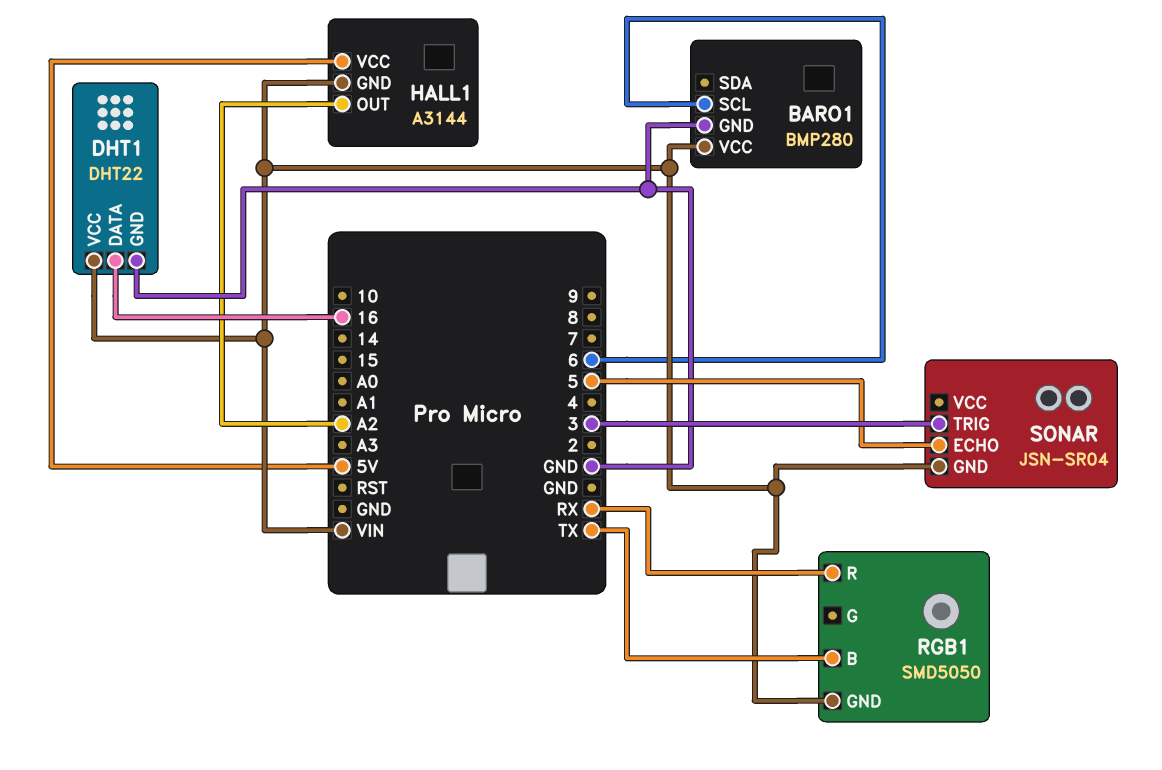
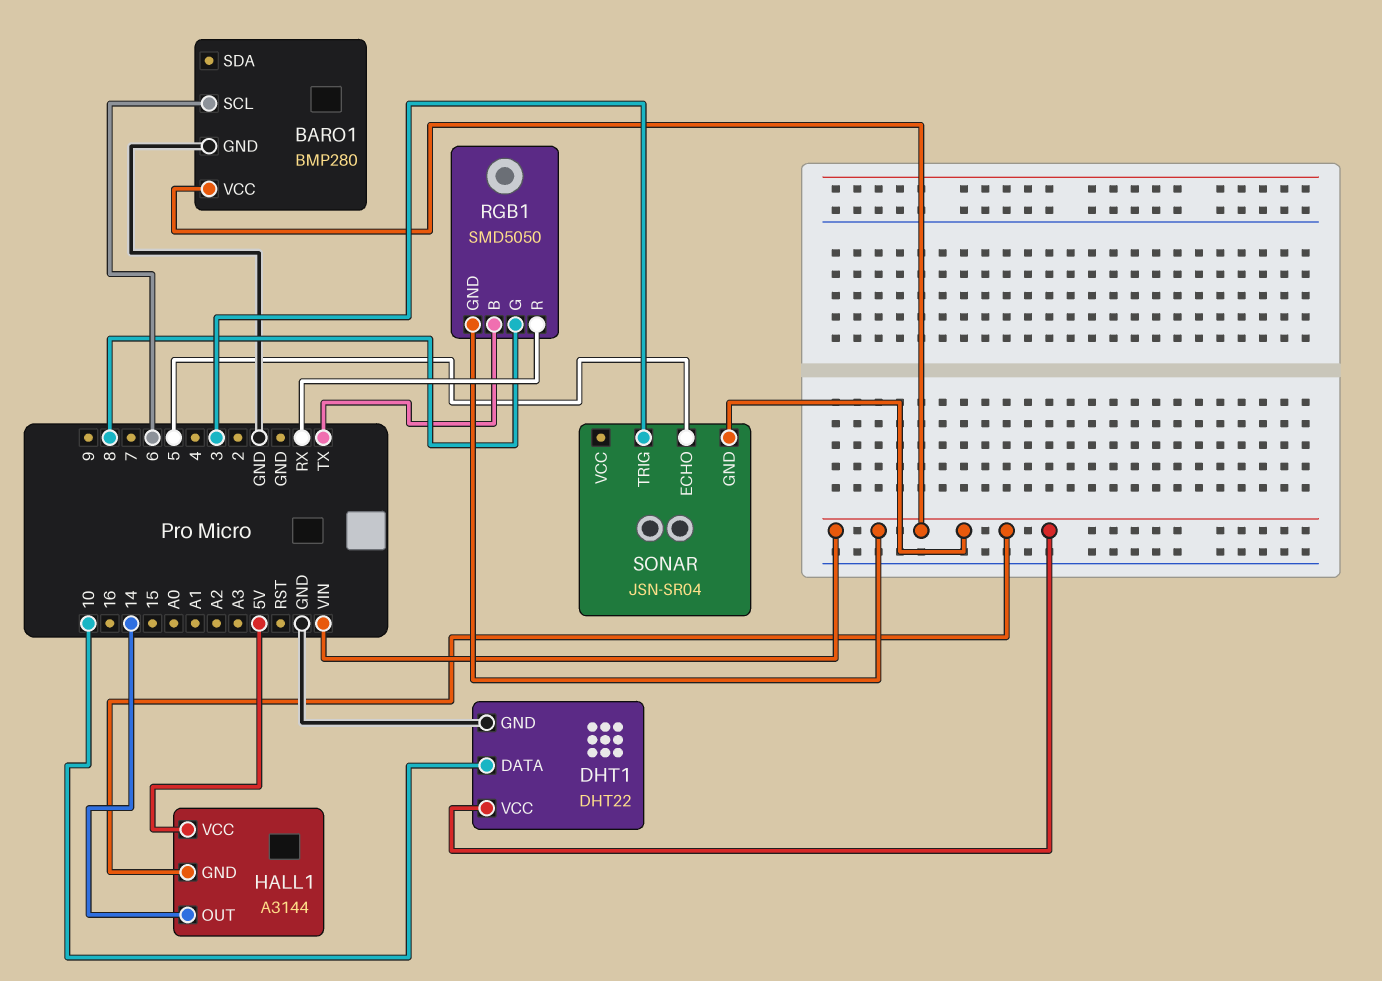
DHT1 pin DATA: 16 -> 10
HALL1 pin OUT: A2 -> 14
RGB1 pin G: none -> 8

